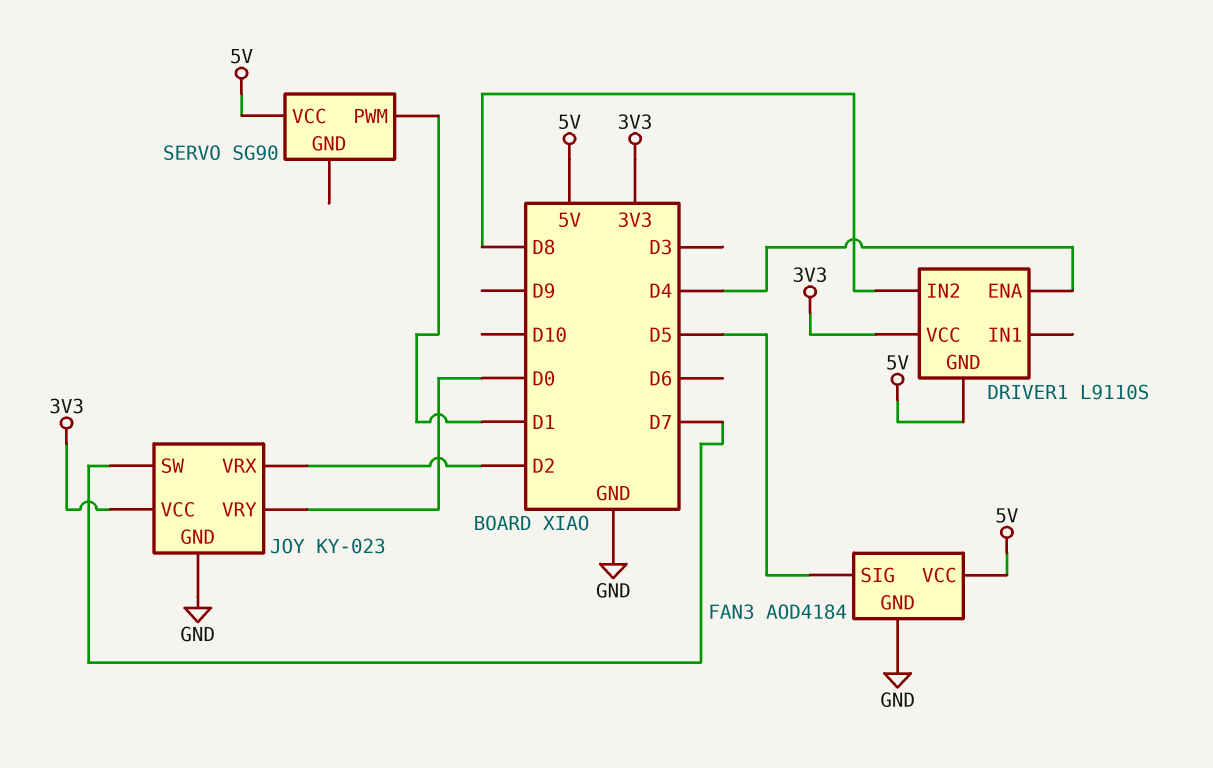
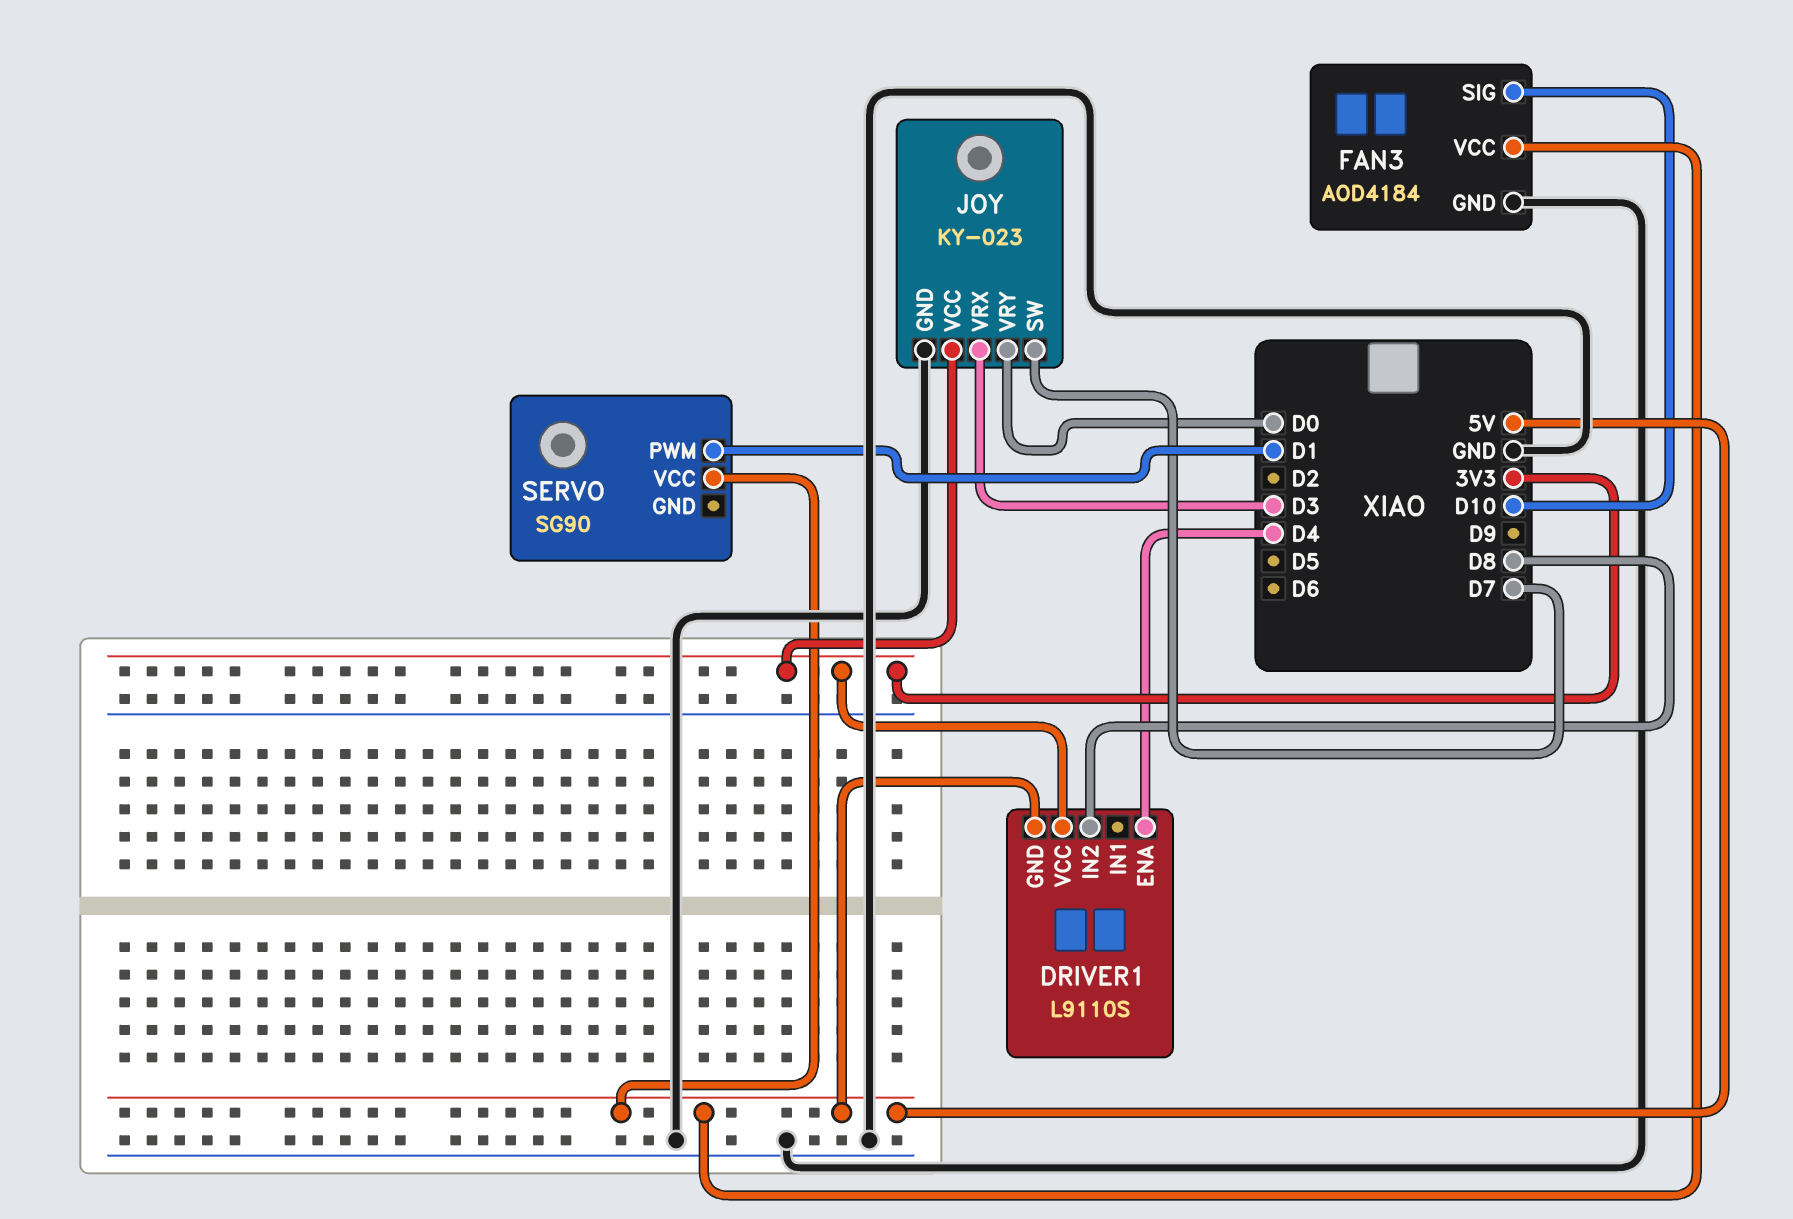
FAN3 pin SIG: D5 -> D10
JOY pin VRX: D2 -> D3

